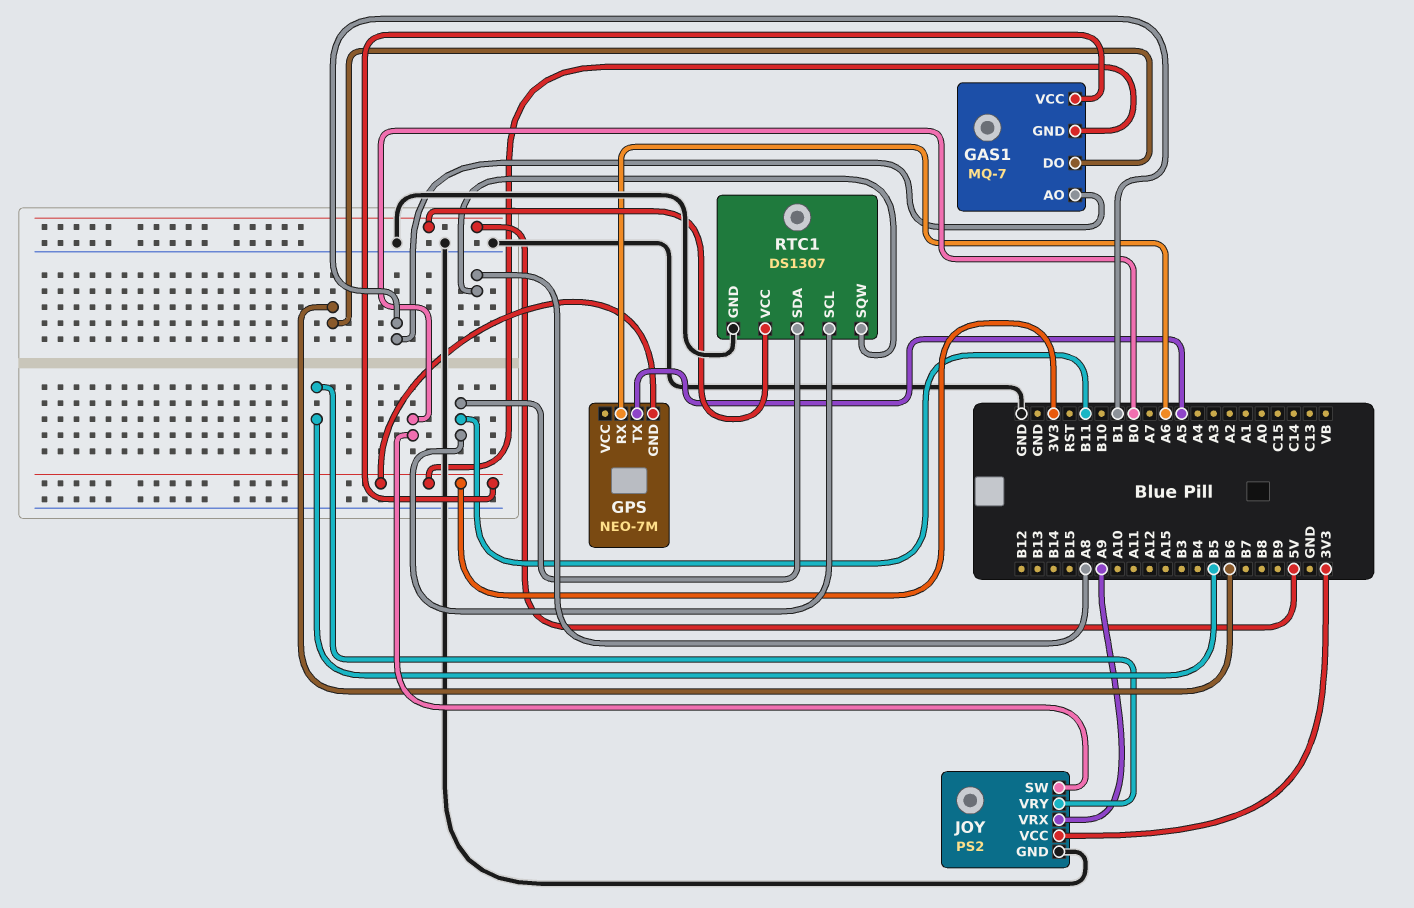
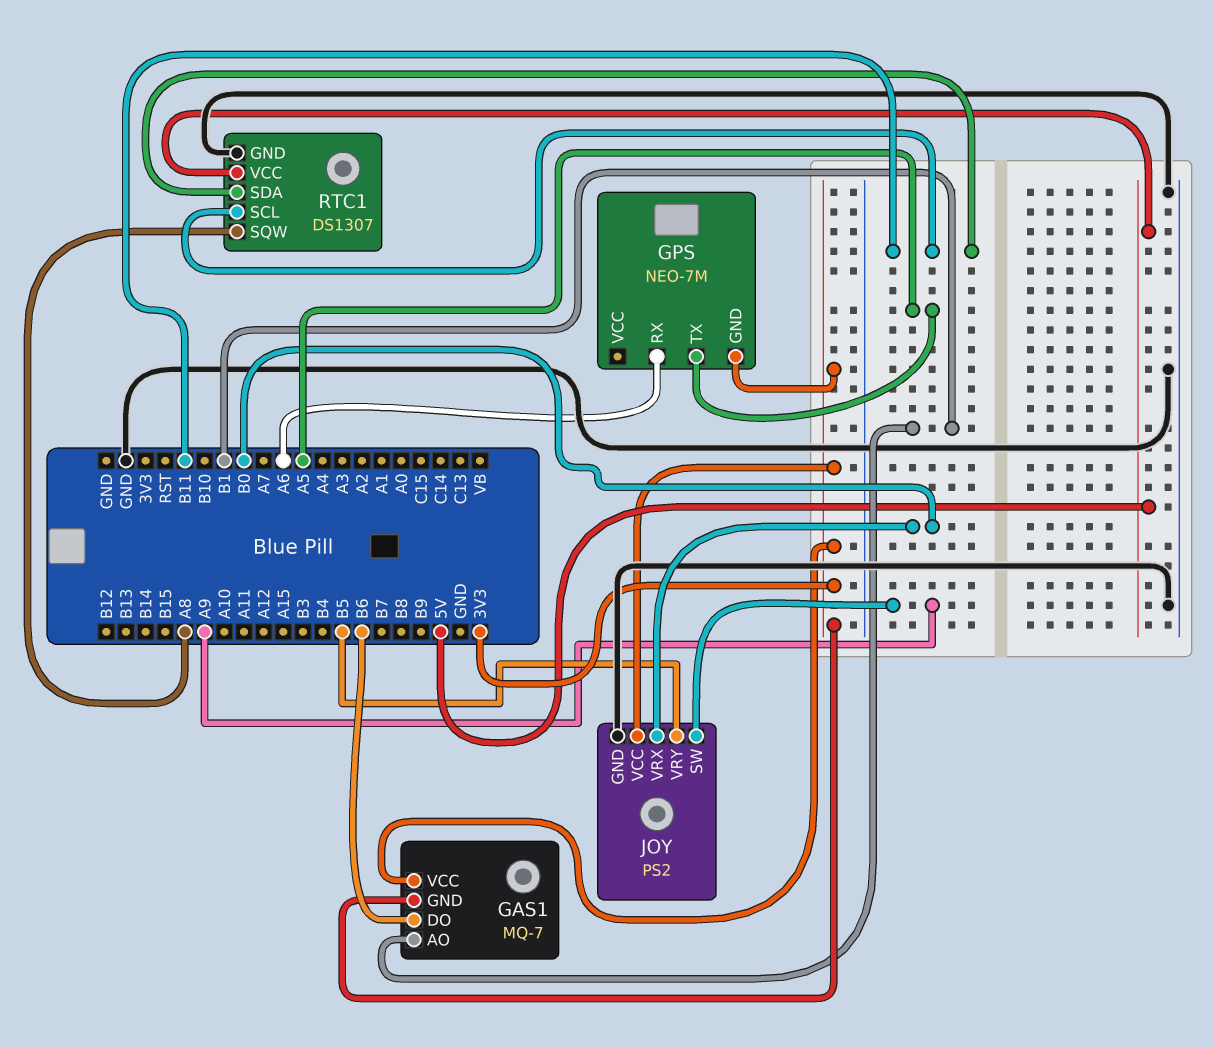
JOY pin SW: B0 -> A9
JOY pin VRX: A9 -> B0

